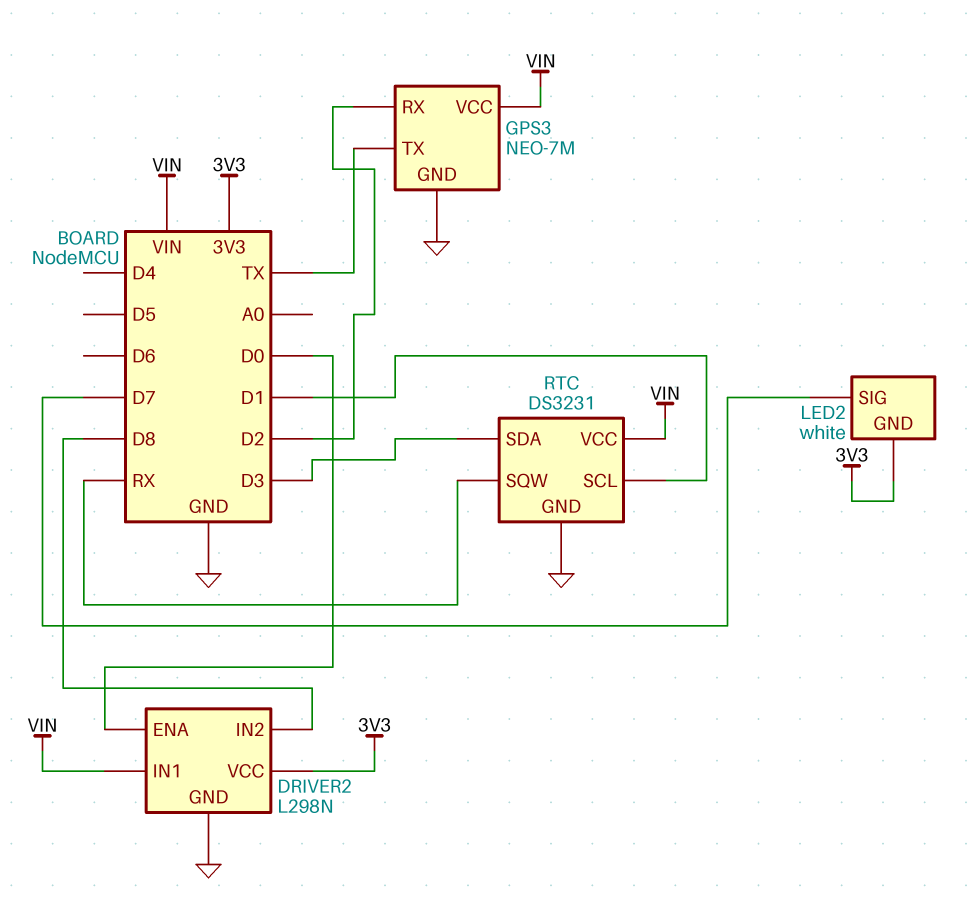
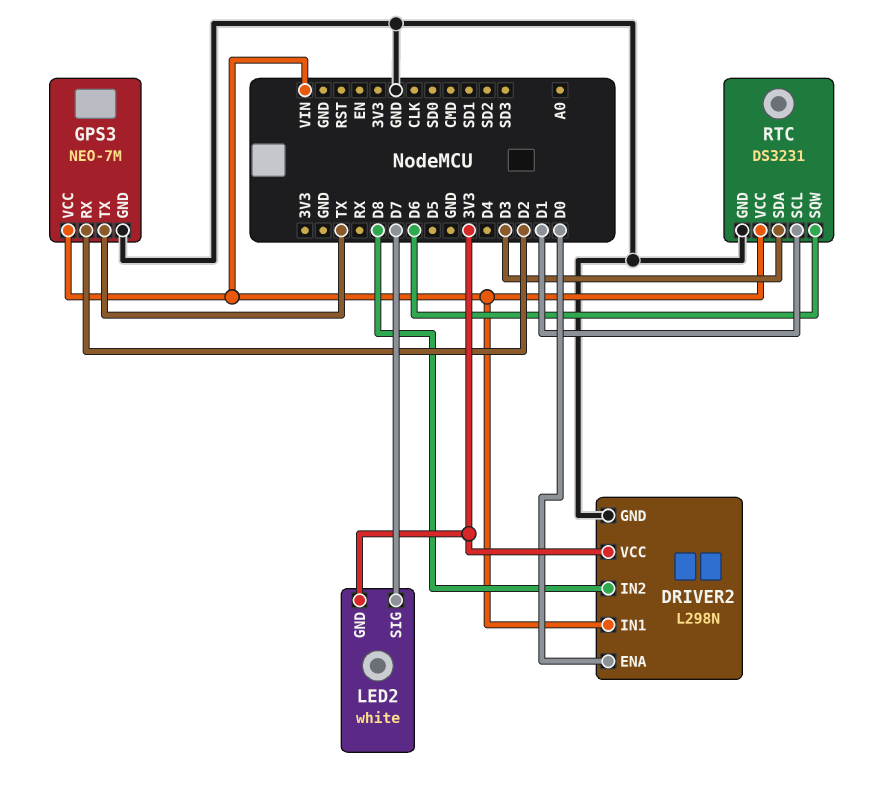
RTC pin SQW: RX -> D6

